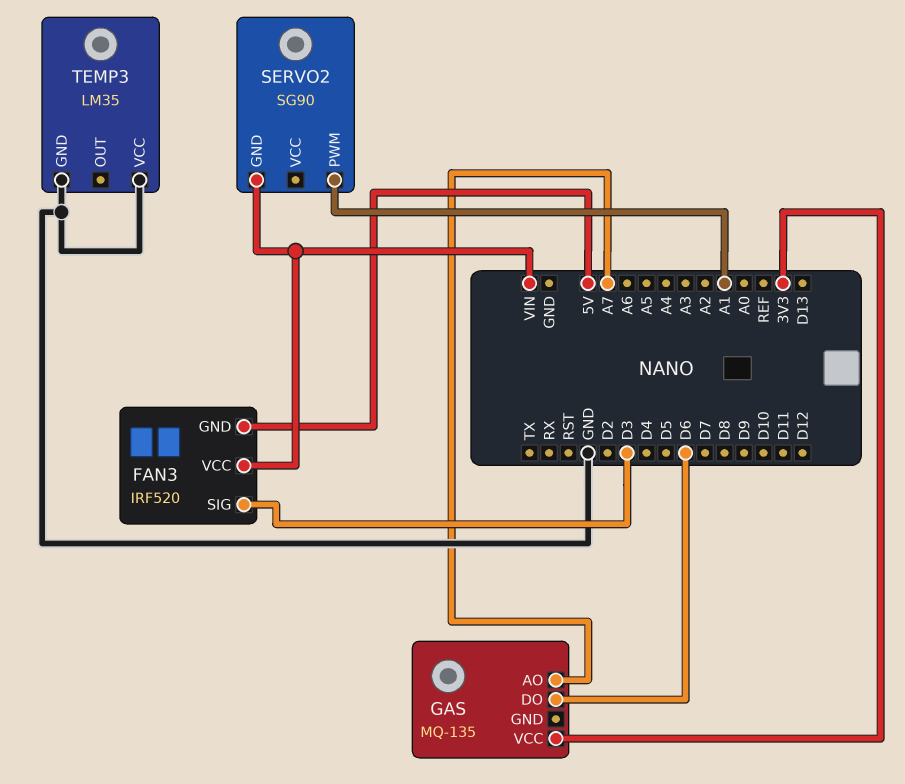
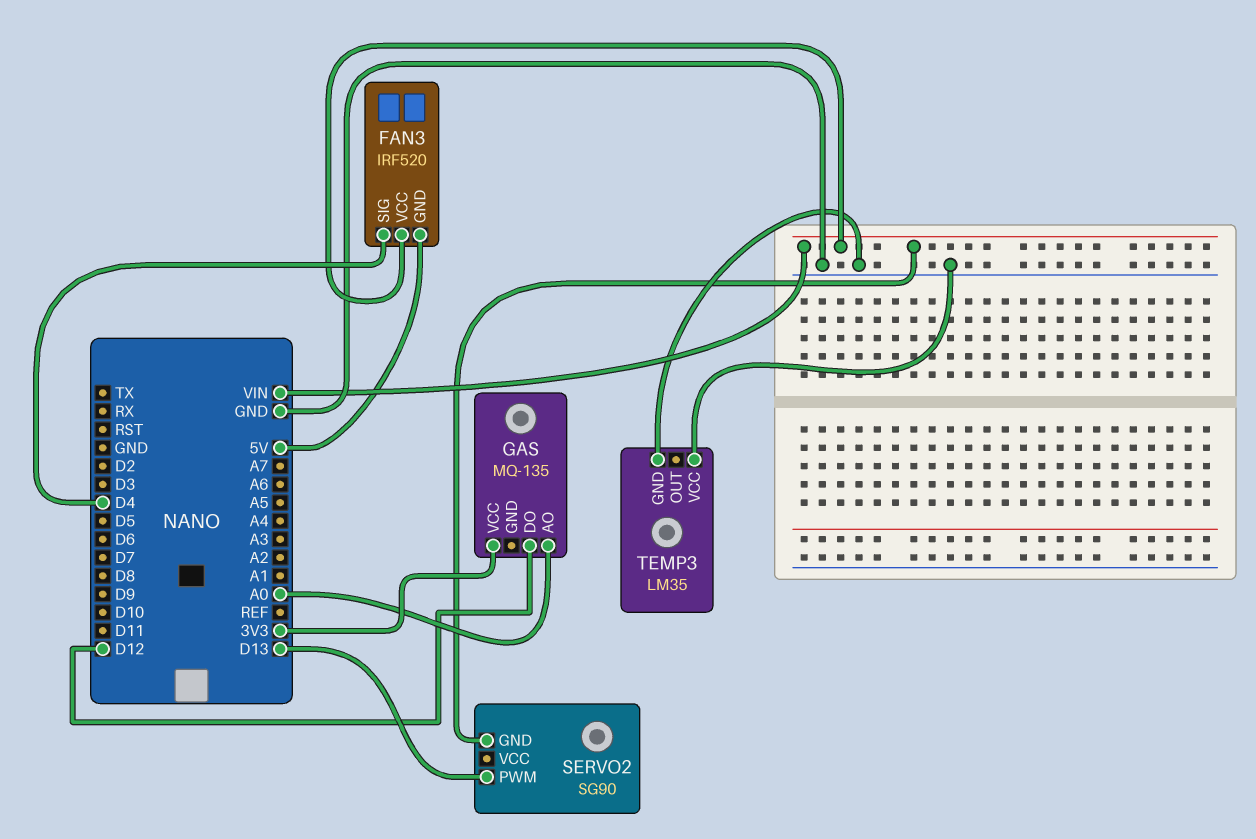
FAN3 pin SIG: D3 -> D4
GAS pin AO: A7 -> A0
GAS pin DO: D6 -> D12
SERVO2 pin PWM: A1 -> D13

